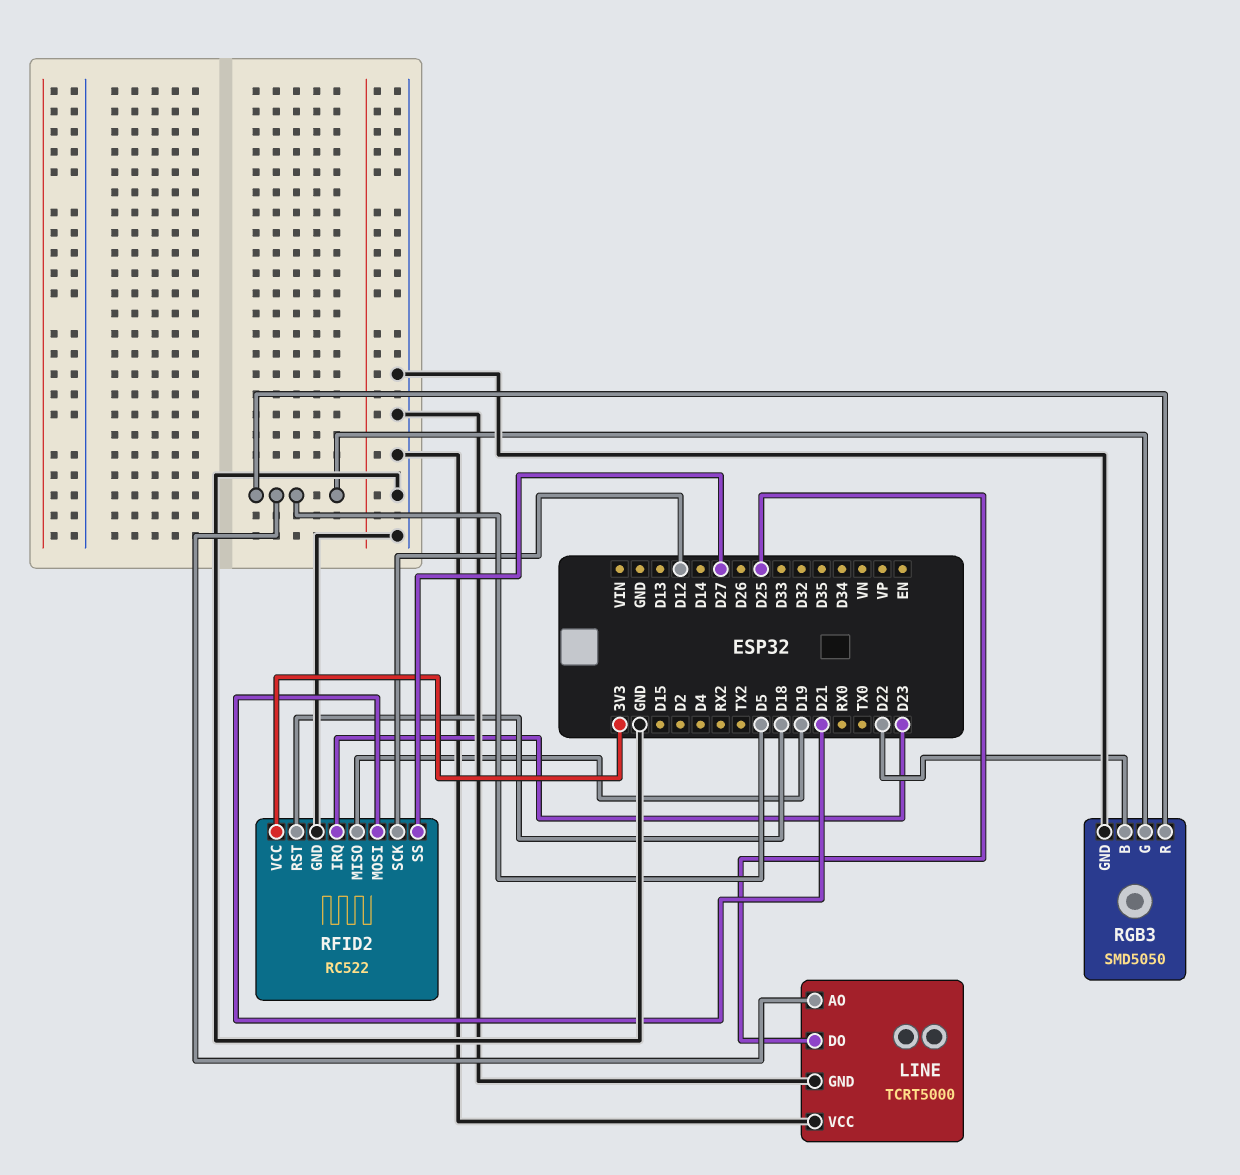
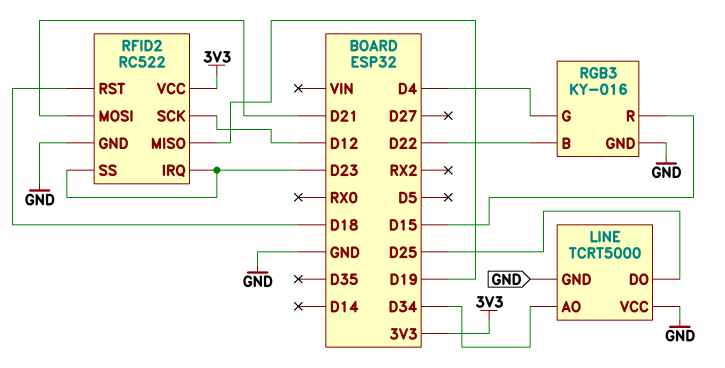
LINE pin AO: D5 -> D34
RFID2 pin SS: D27 -> D23
RGB3: SMD5050 -> KY-016
RGB3 pin G: D5 -> D4
RGB3 pin R: D5 -> D15

